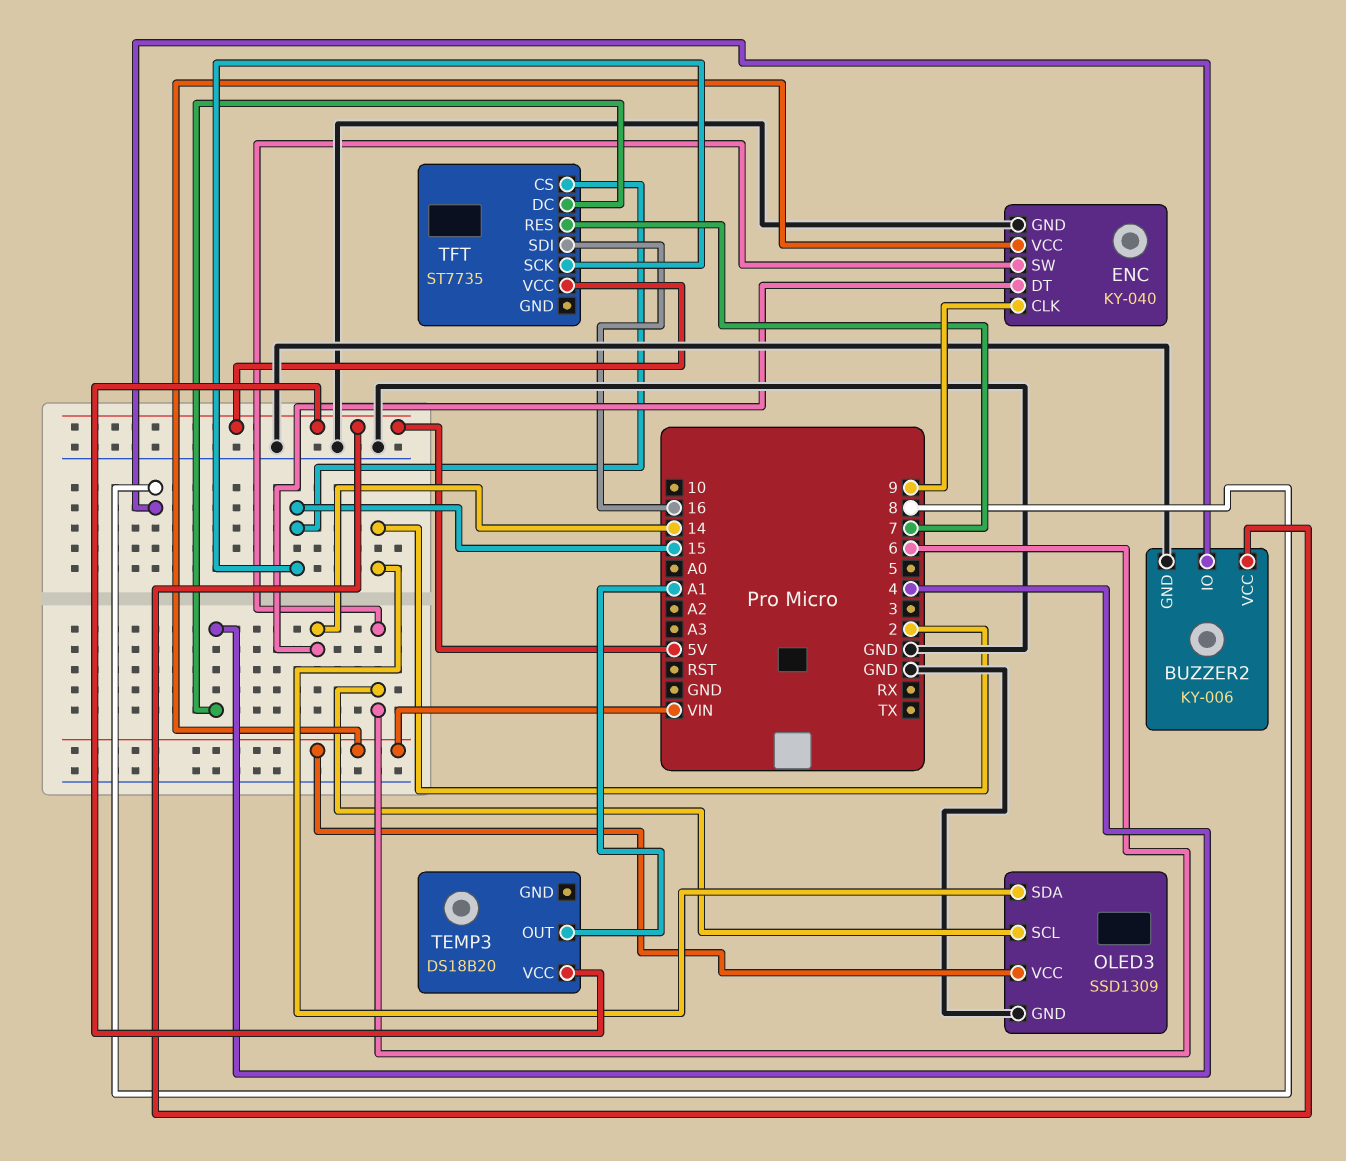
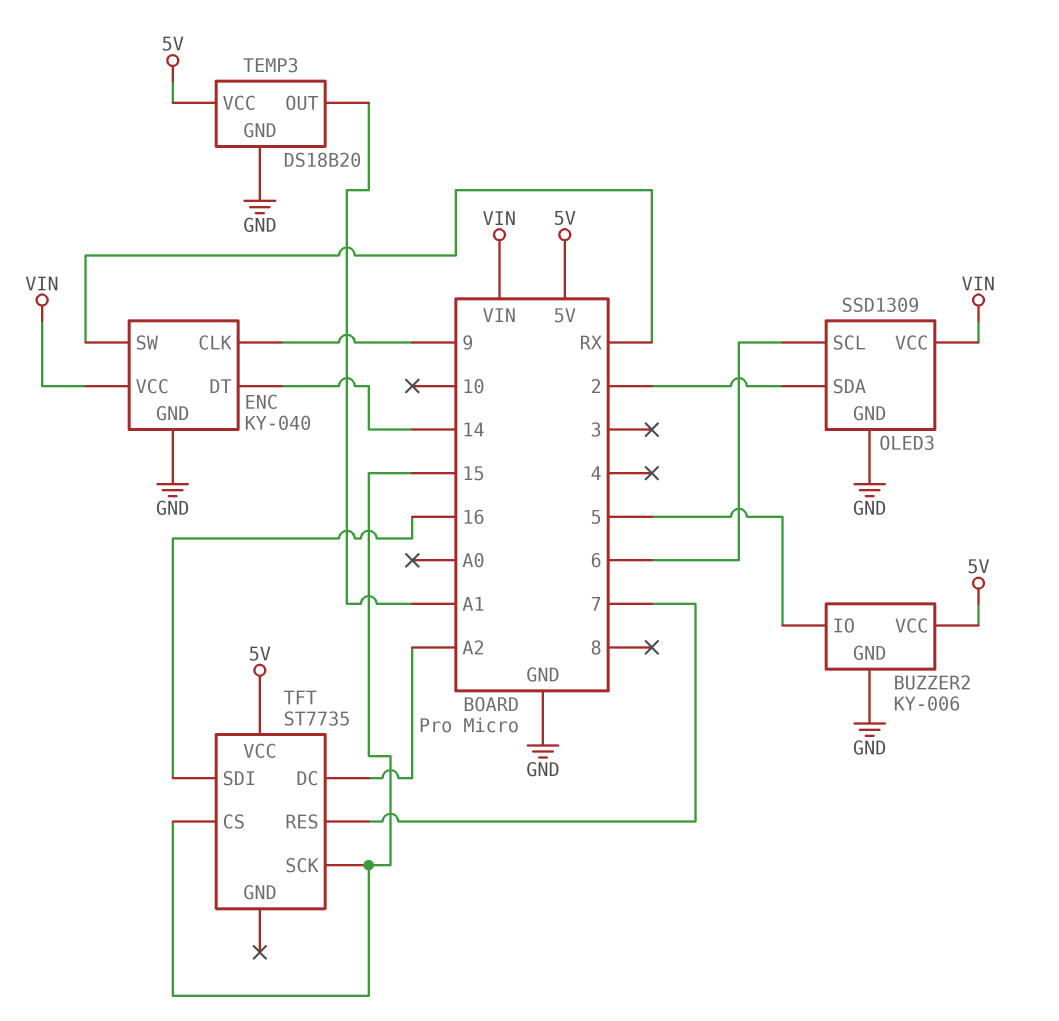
BUZZER2 pin IO: 8 -> 5
ENC pin SW: 6 -> RX
TEMP3 pin GND: none -> GND
TFT pin DC: 4 -> A2

